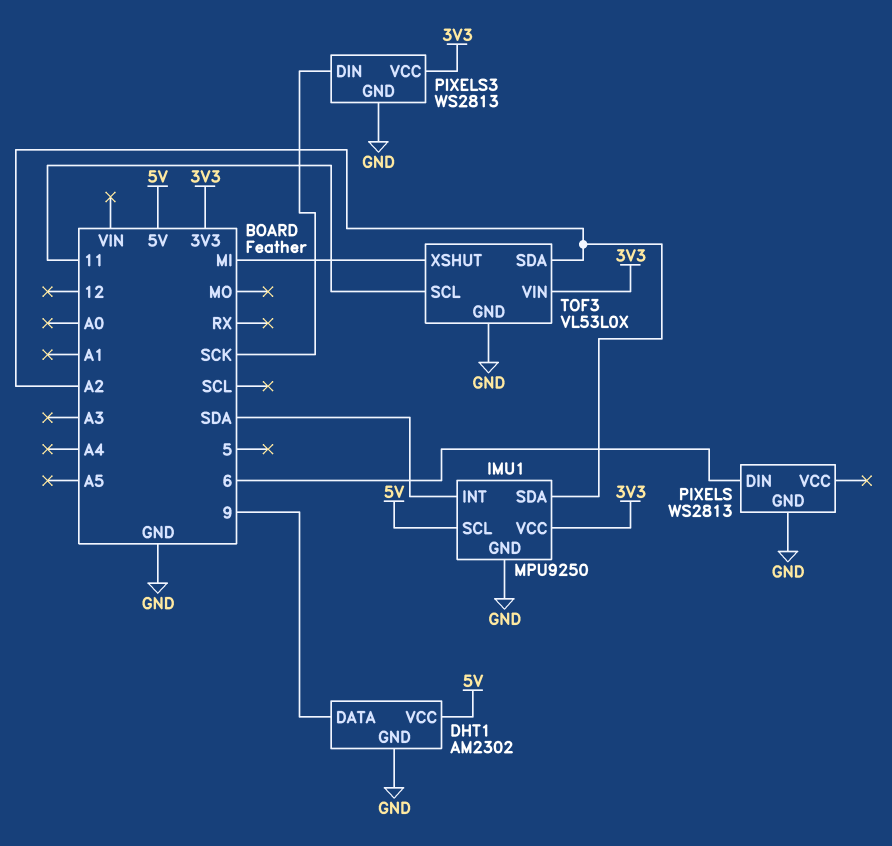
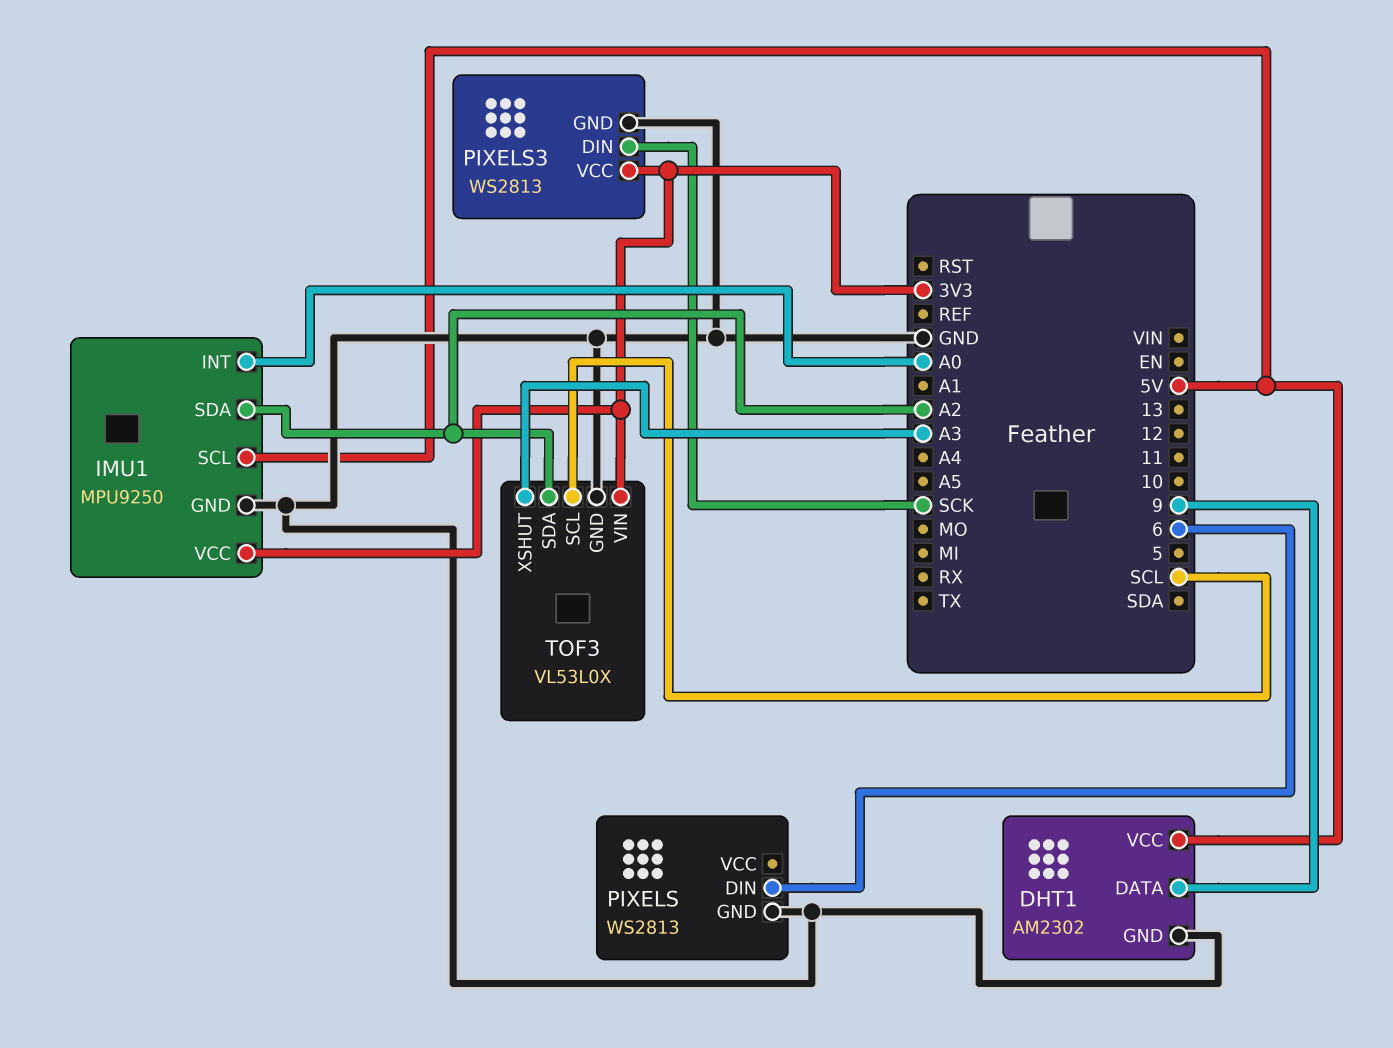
IMU1 pin INT: SDA -> A0
TOF3 pin SCL: 11 -> SCL
TOF3 pin XSHUT: MI -> A3

